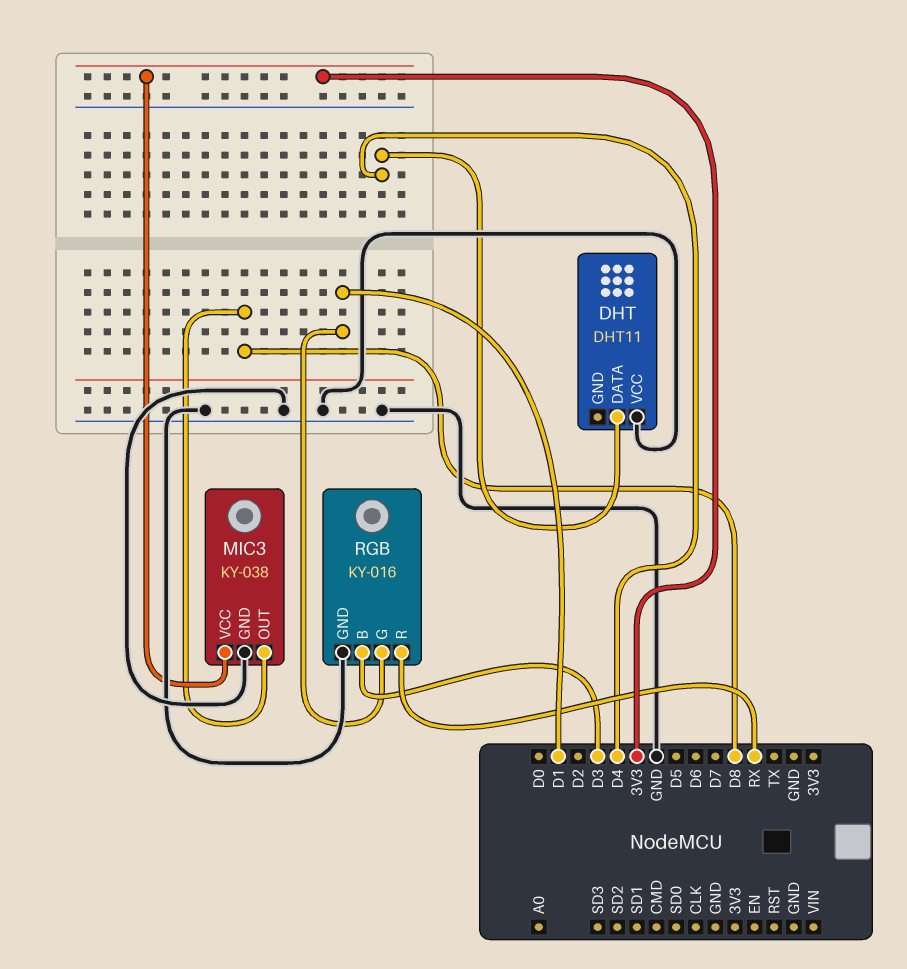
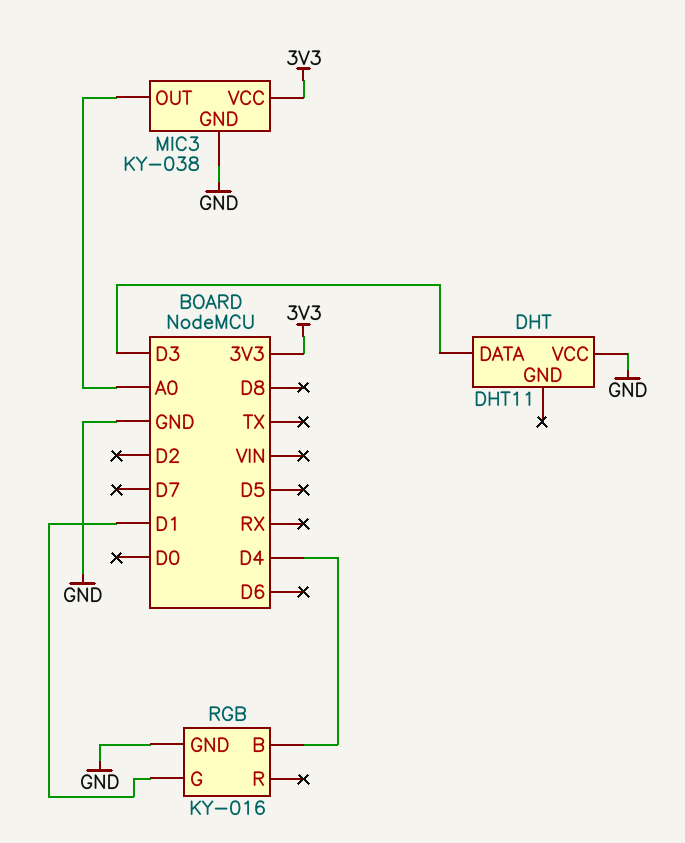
DHT pin DATA: D4 -> D3
MIC3 pin OUT: D8 -> A0
RGB pin B: D3 -> D4
RGB pin R: RX -> none

